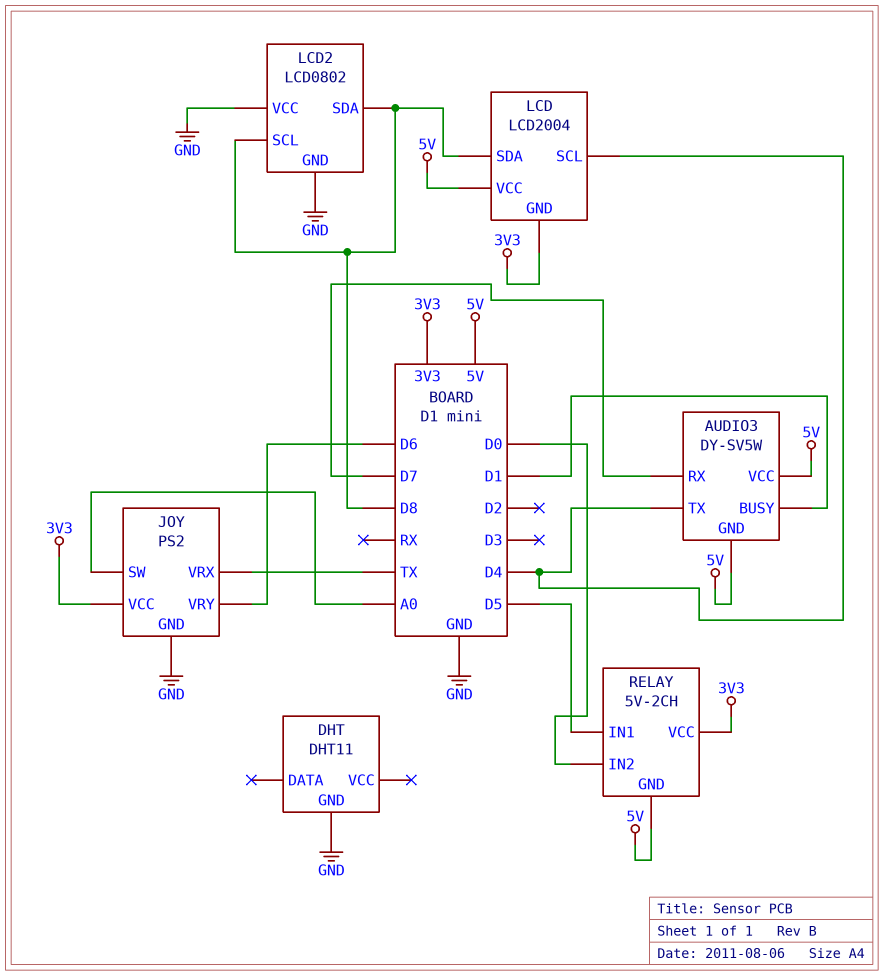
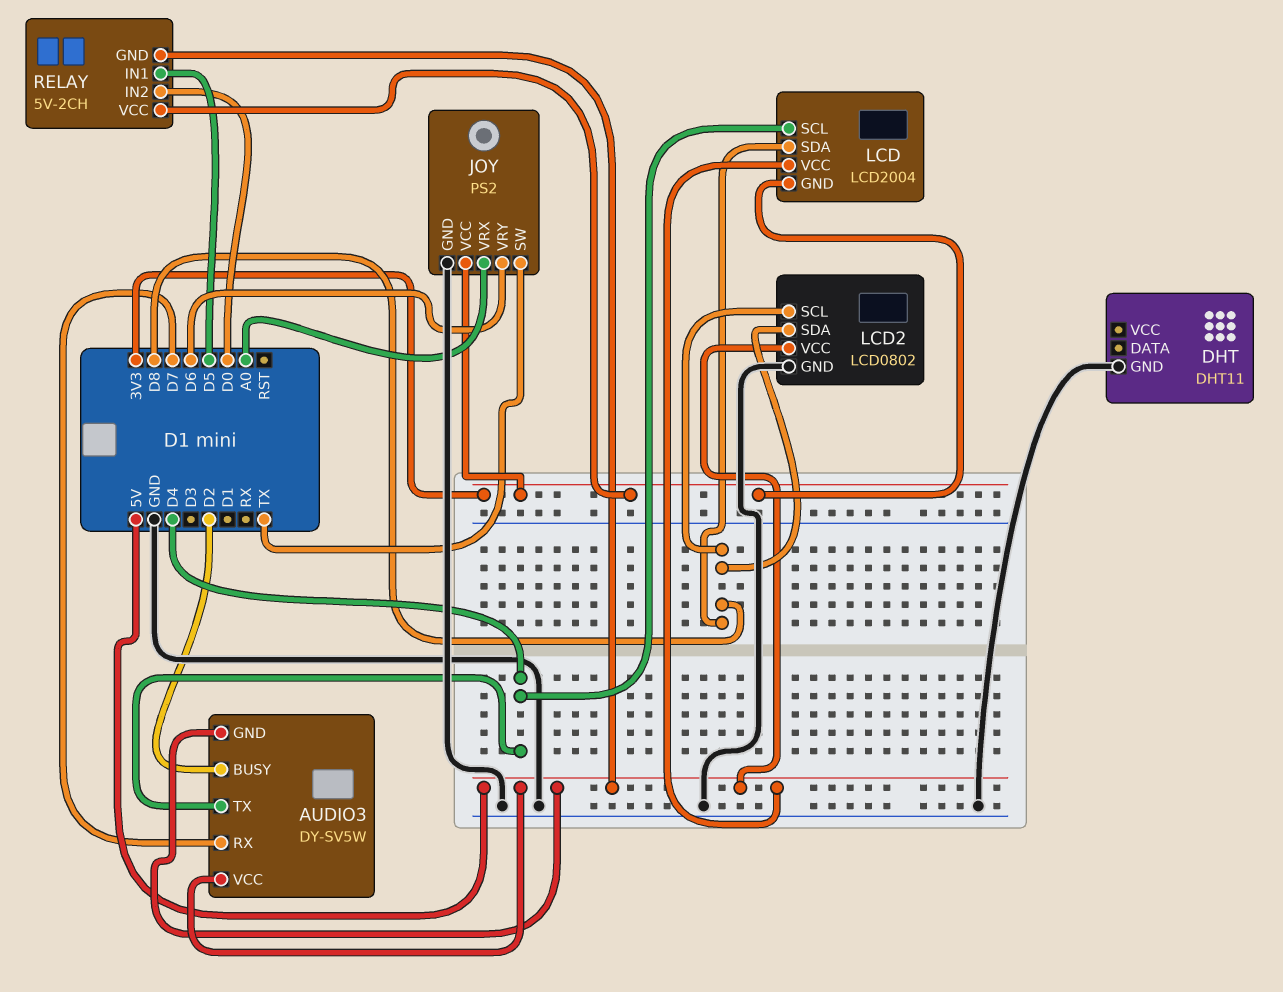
AUDIO3 pin BUSY: D1 -> D2
JOY pin SW: A0 -> TX
JOY pin VRX: TX -> A0
LCD2 pin VCC: GND -> 5V

